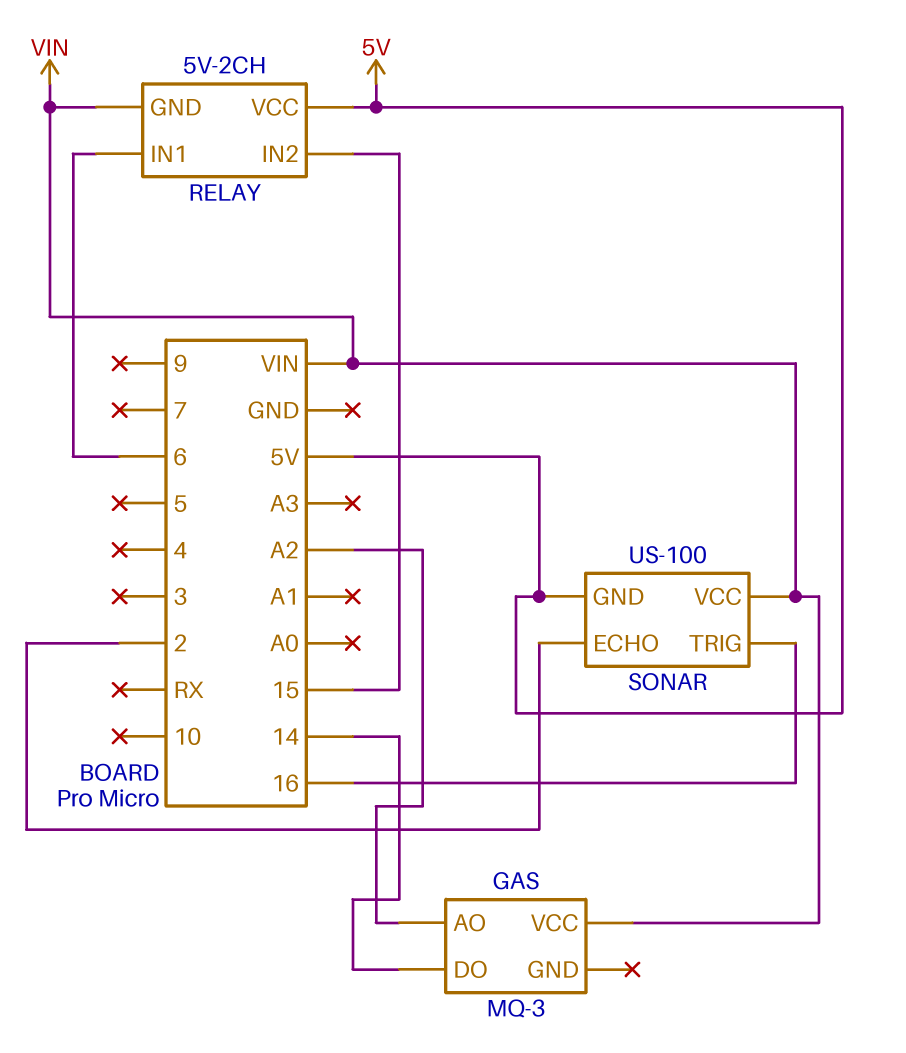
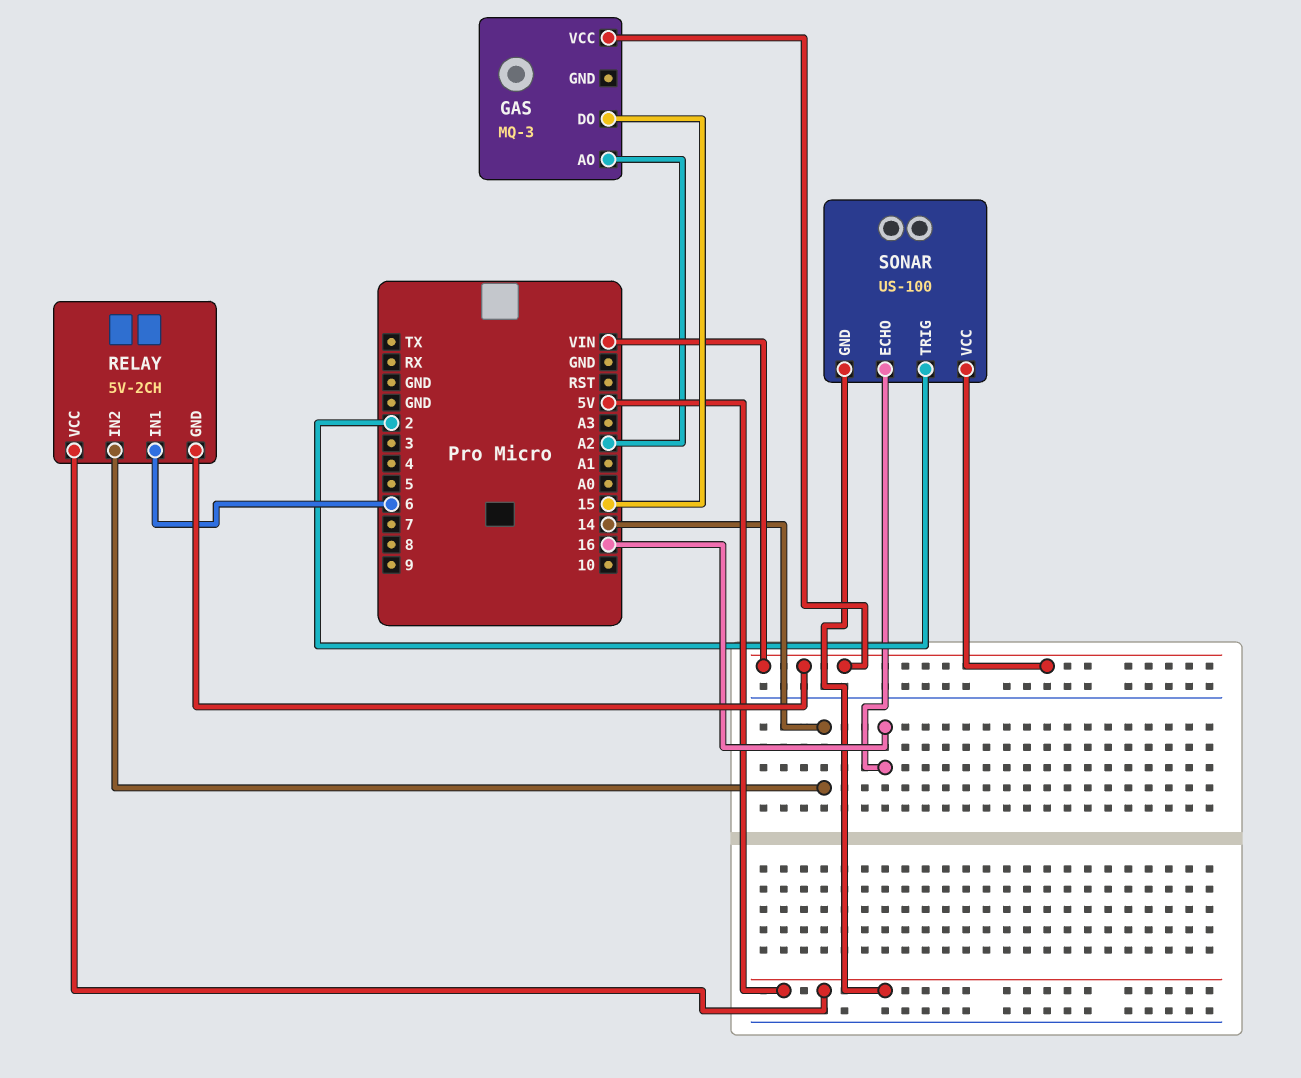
GAS pin DO: 14 -> 15
RELAY pin IN2: 15 -> 14
SONAR pin ECHO: 2 -> 16
SONAR pin TRIG: 16 -> 2

